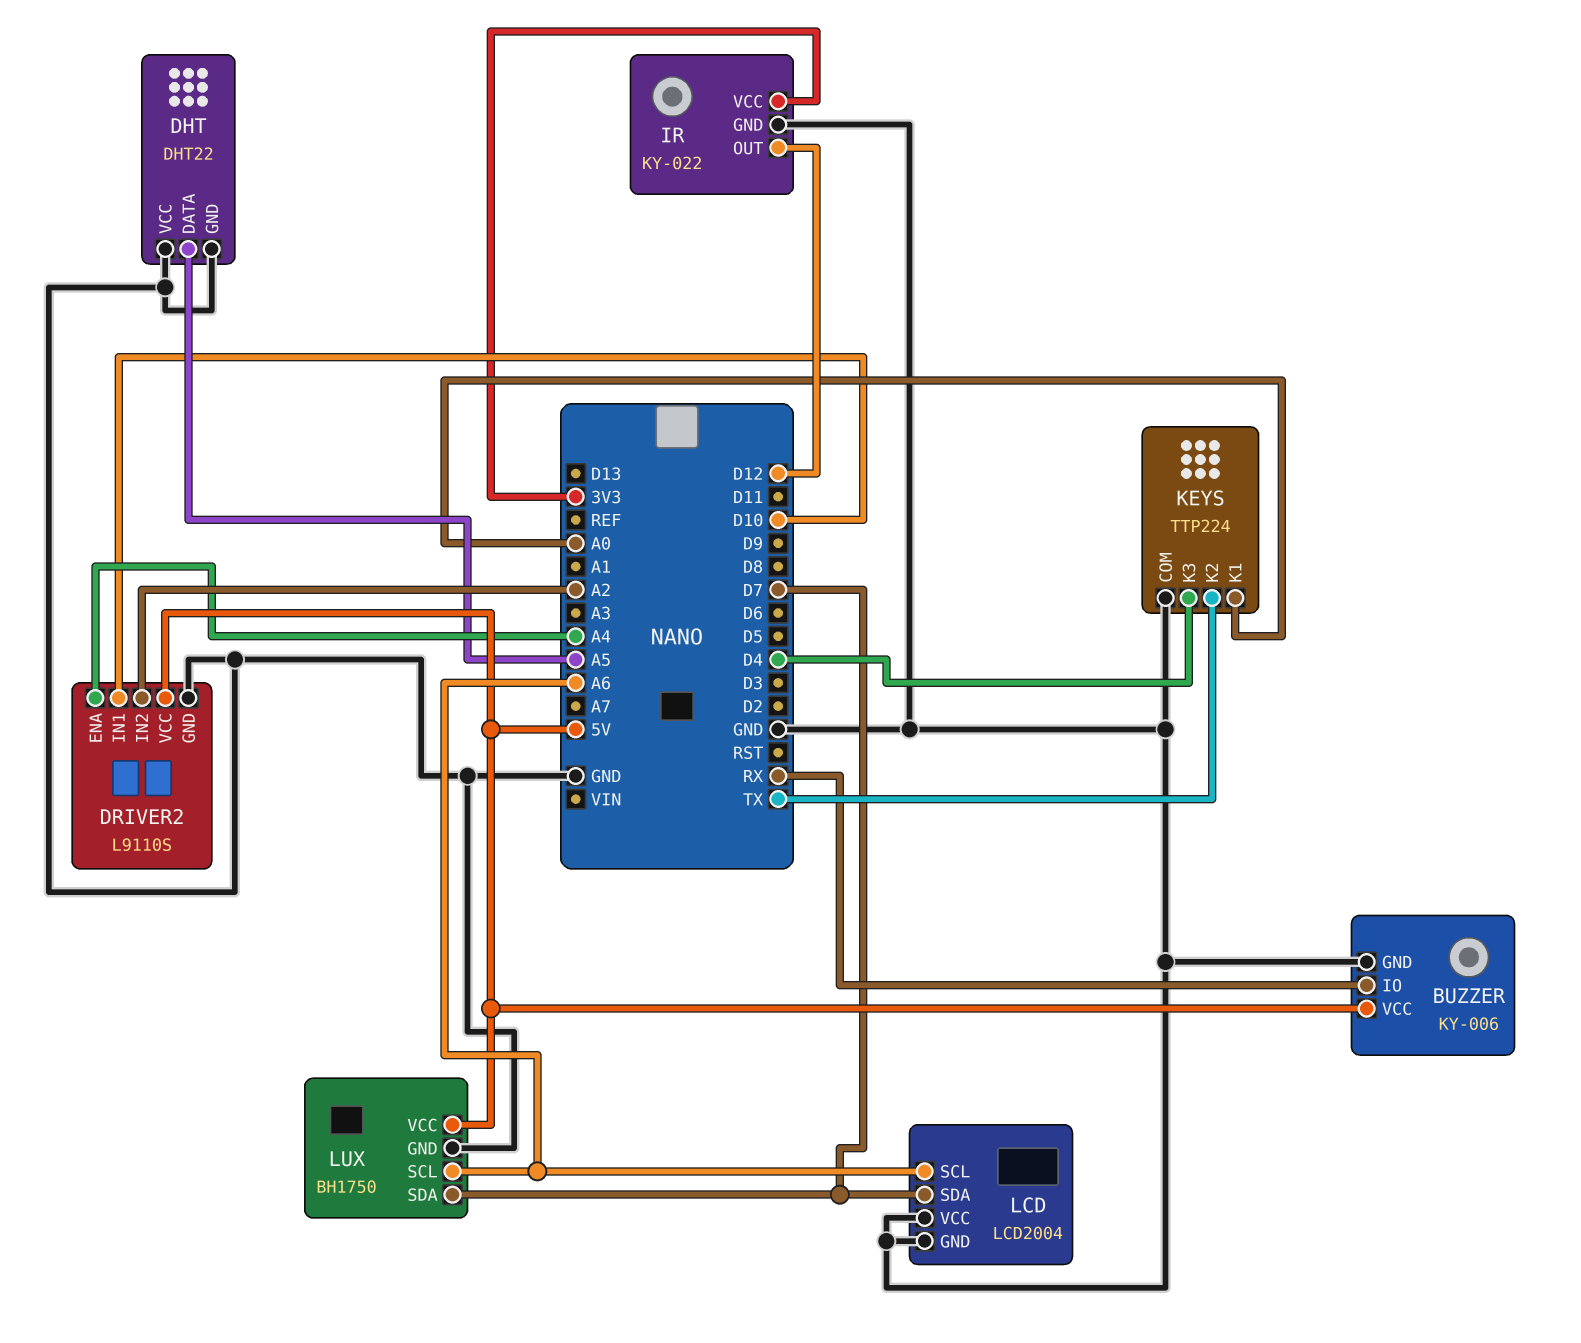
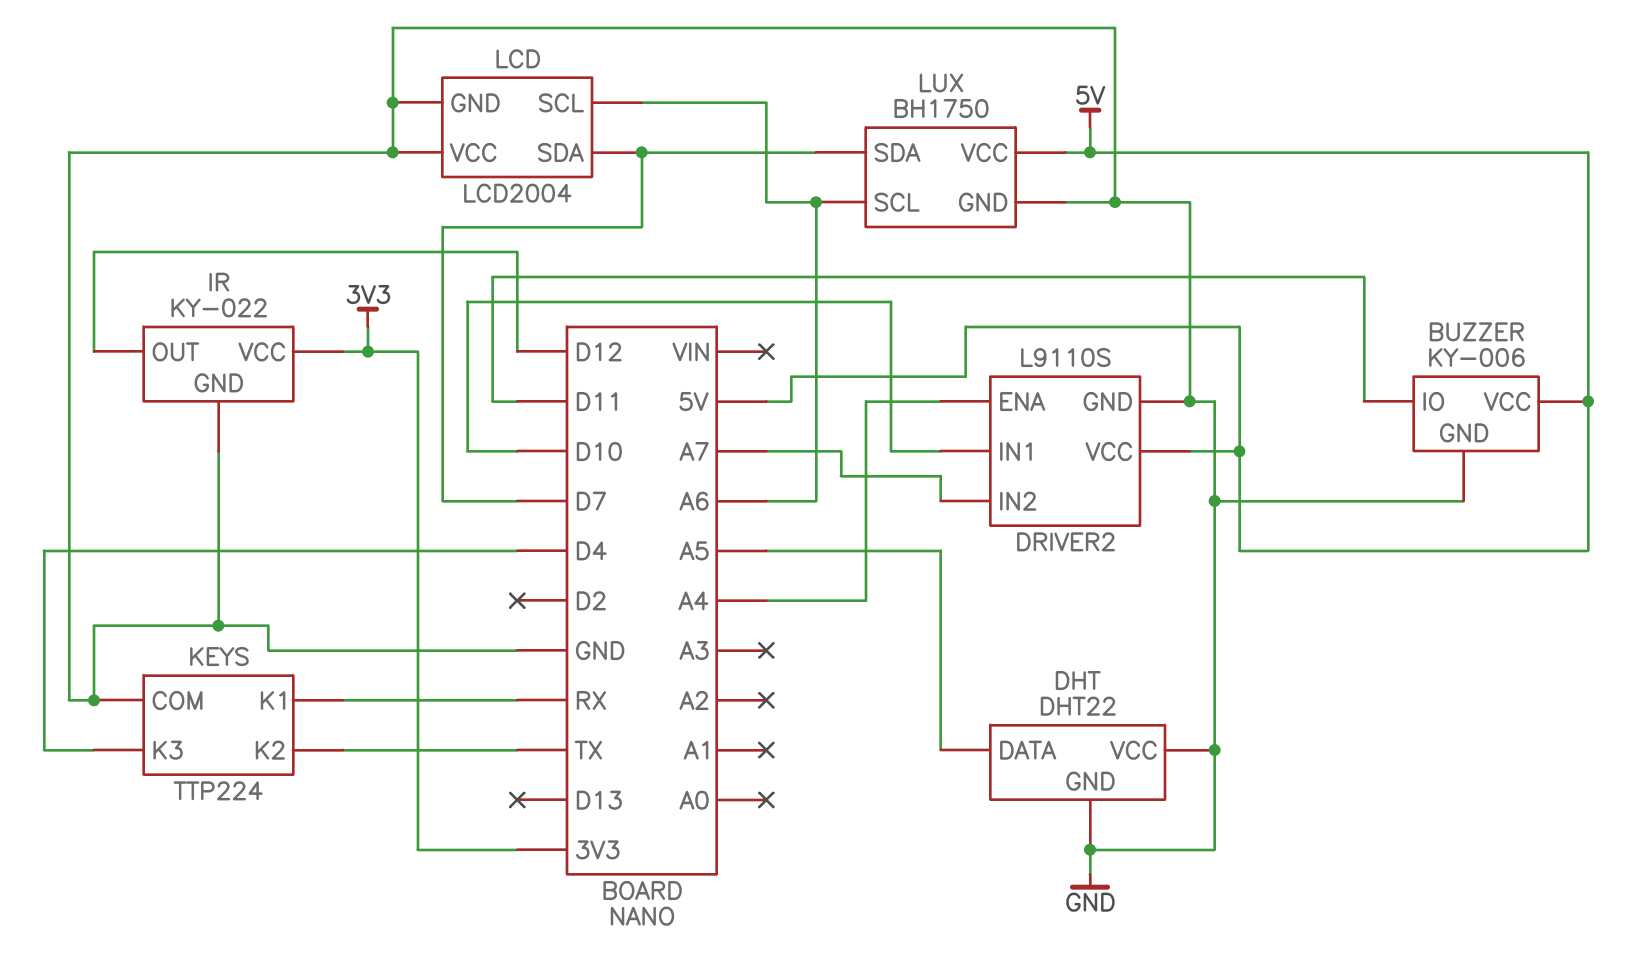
BUZZER pin IO: RX -> D11
DRIVER2 pin IN2: A2 -> A7
KEYS pin K1: A0 -> RX

